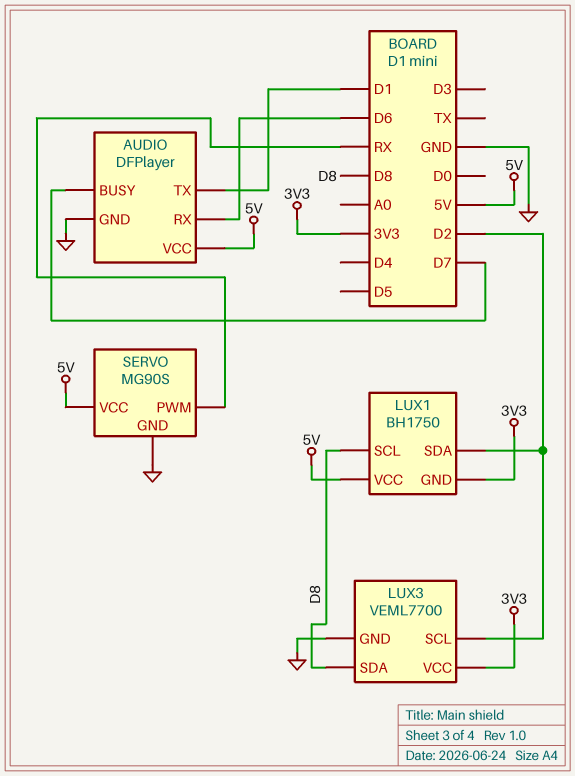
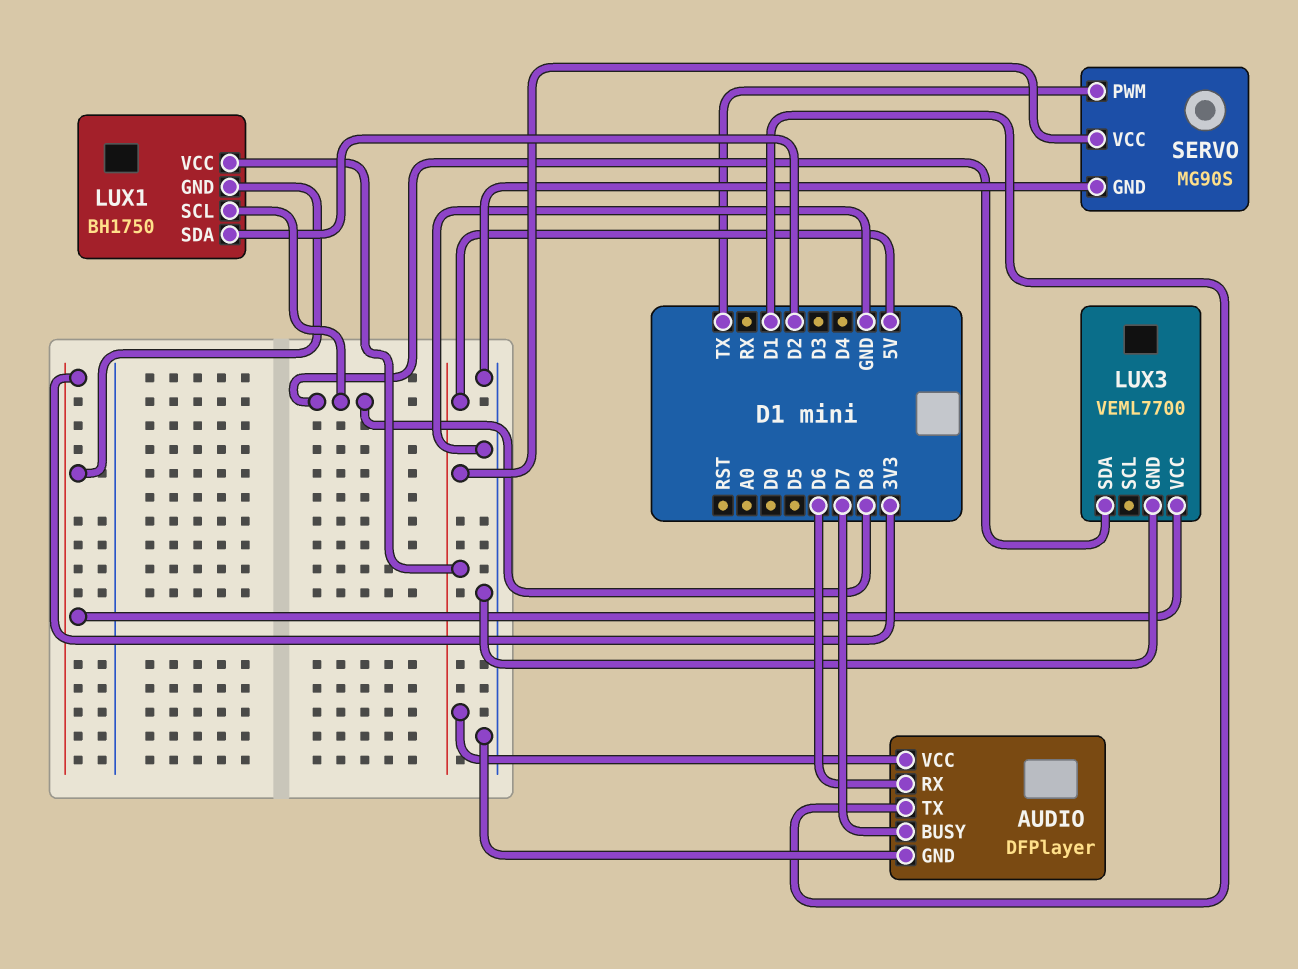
LUX3 pin SCL: D2 -> none
SERVO pin PWM: RX -> TX

